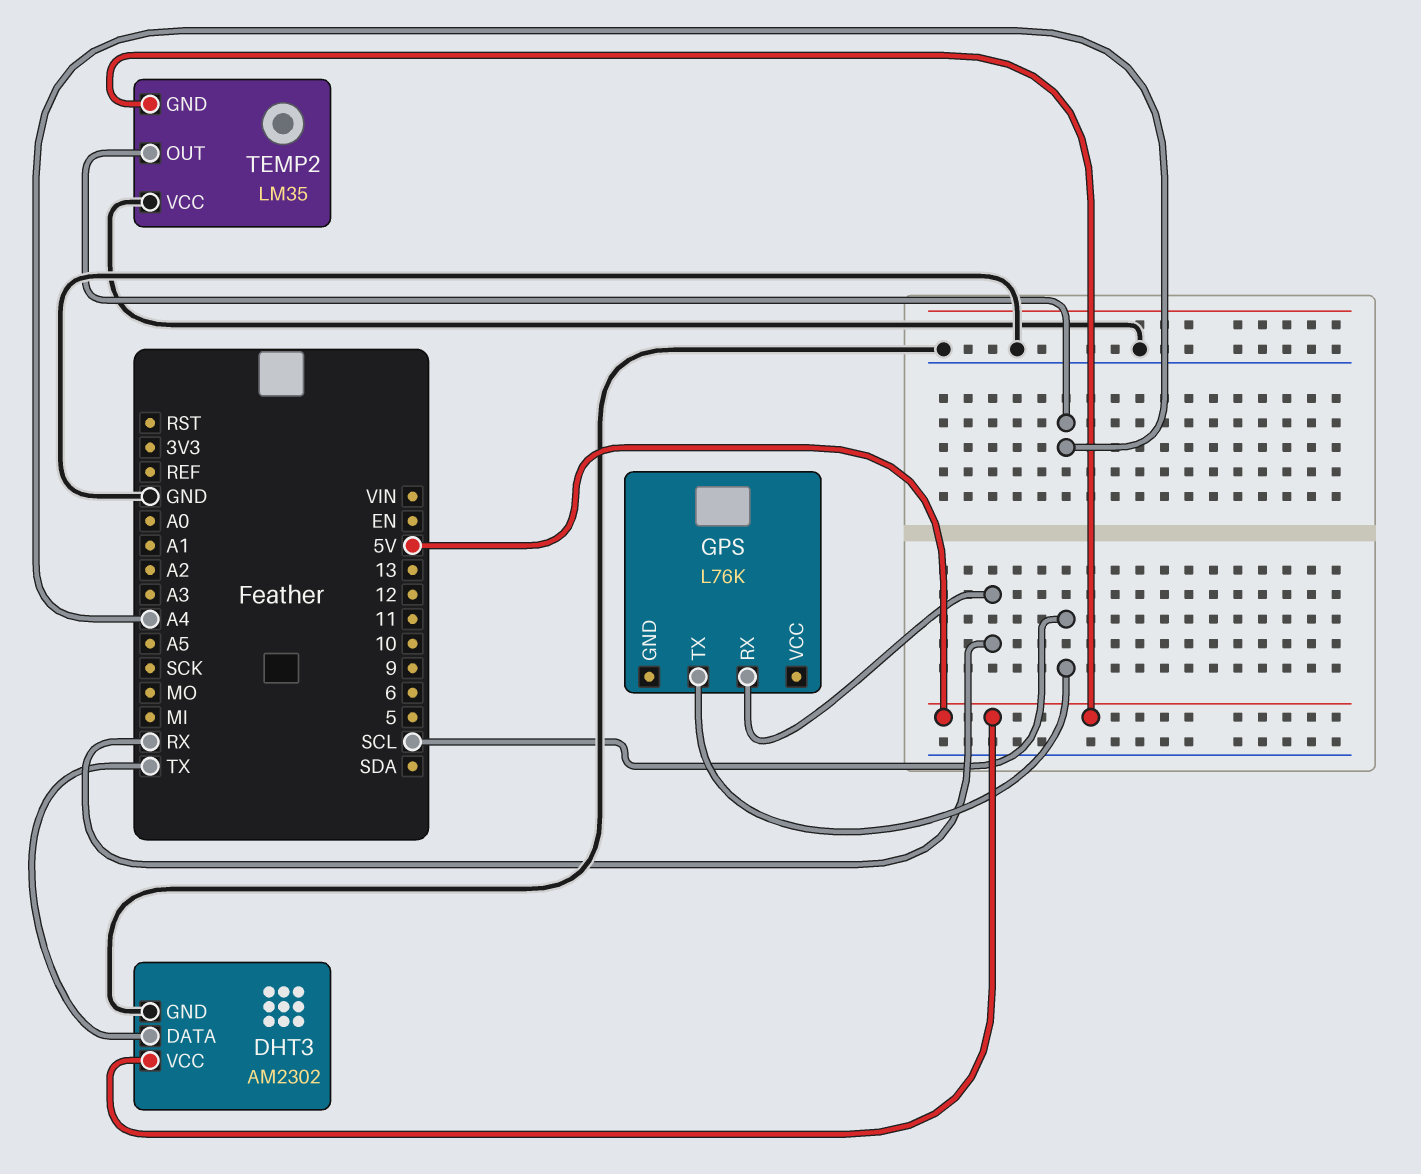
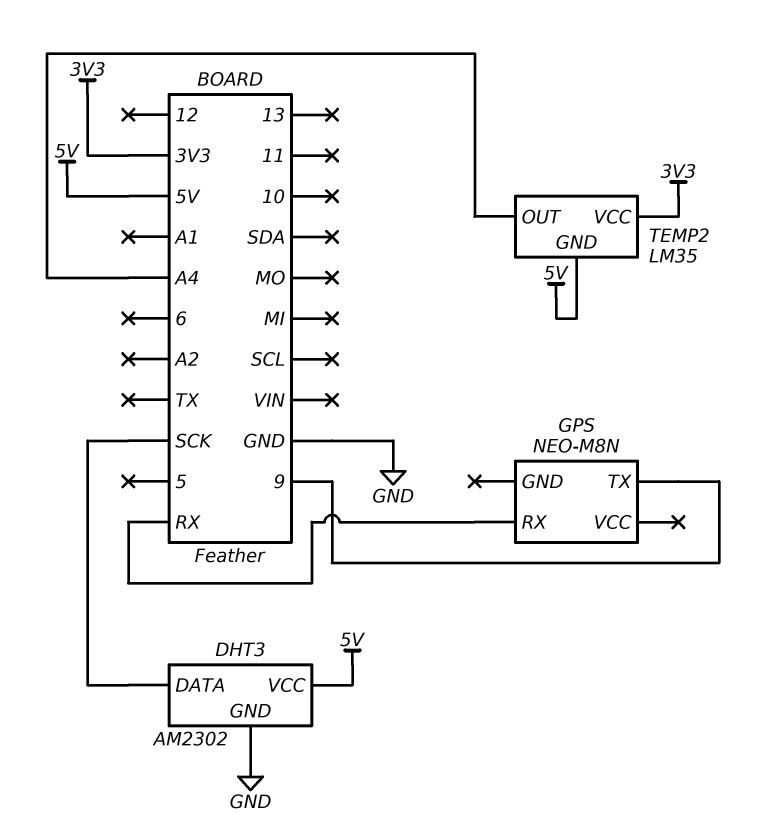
DHT3 pin DATA: TX -> SCK
GPS: L76K -> NEO-M8N
GPS pin TX: SCL -> 9
TEMP2 pin VCC: GND -> 3V3

